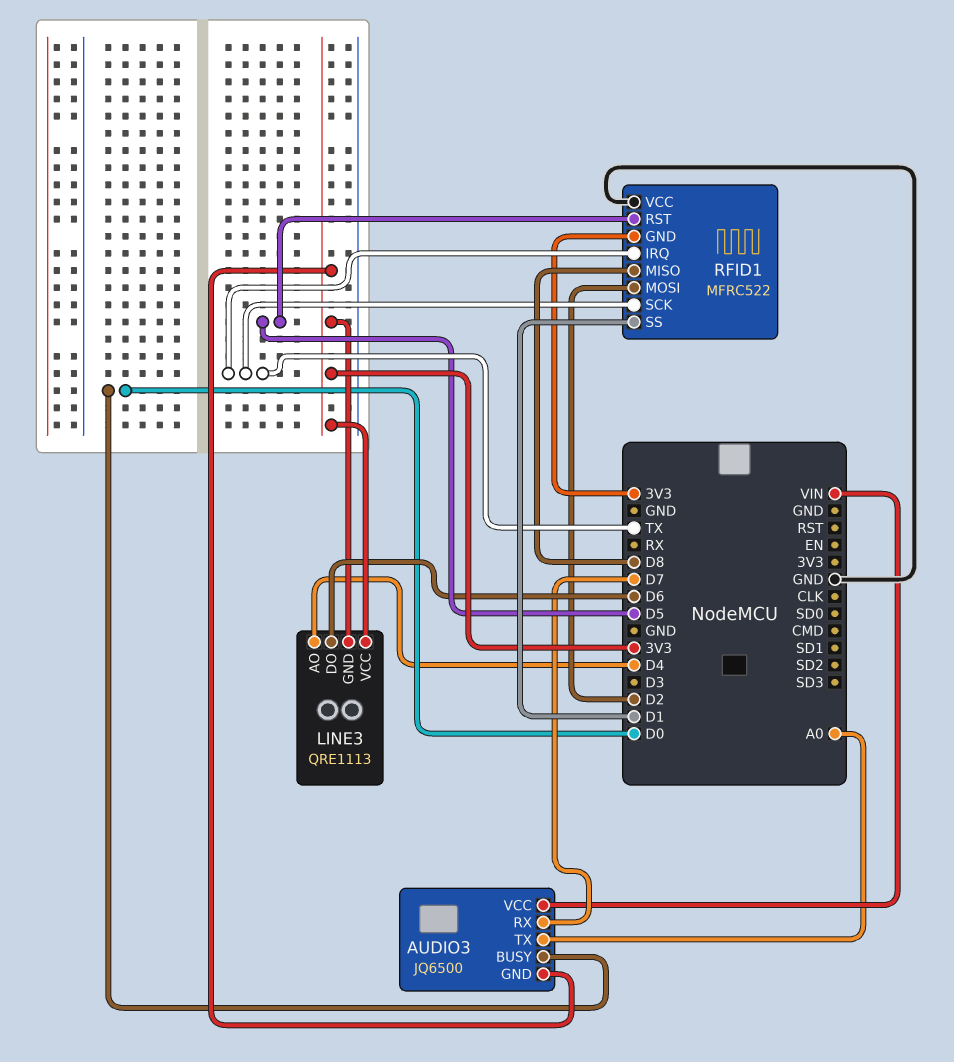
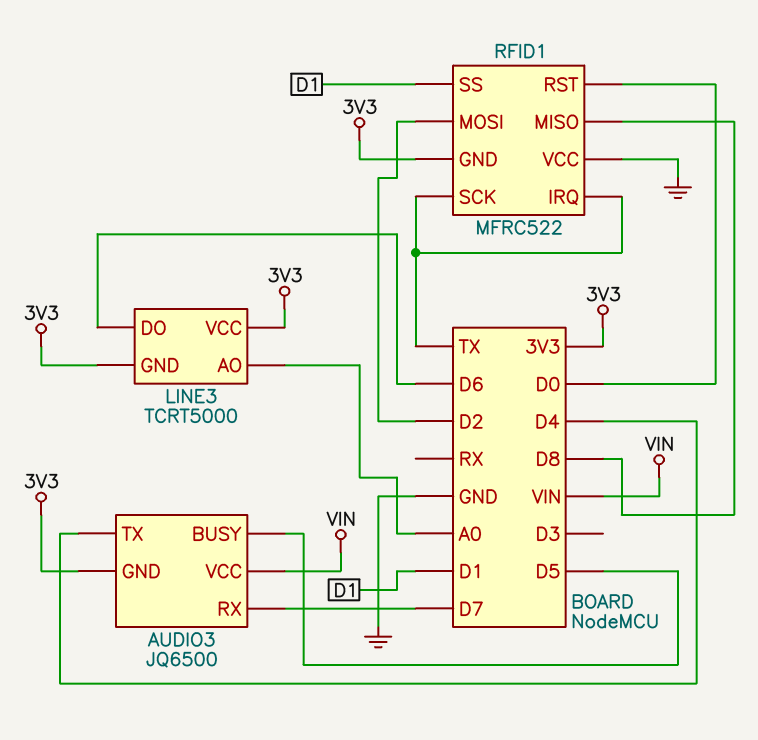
AUDIO3 pin BUSY: D0 -> D5
AUDIO3 pin TX: A0 -> D4
LINE3: QRE1113 -> TCRT5000
LINE3 pin AO: D4 -> A0
RFID1 pin RST: D5 -> D0

